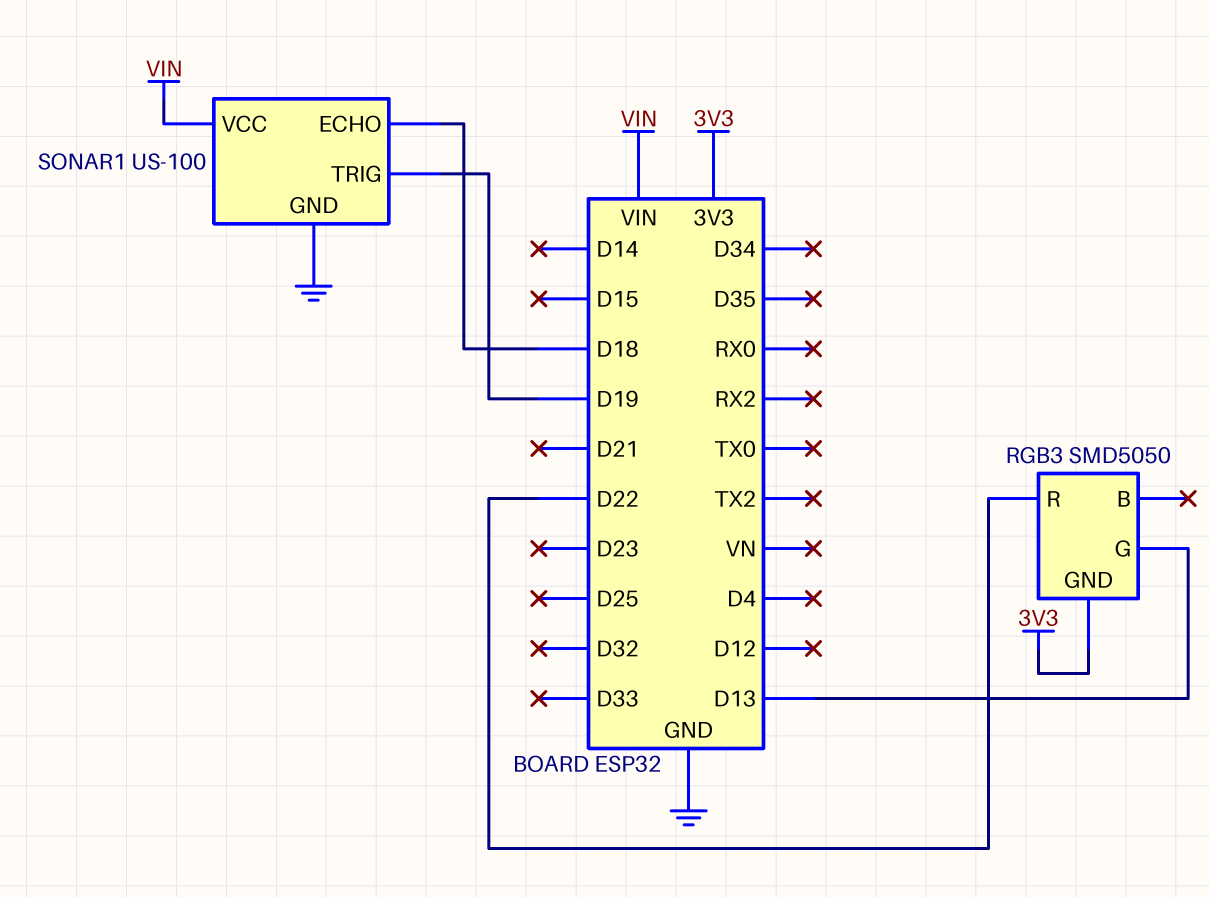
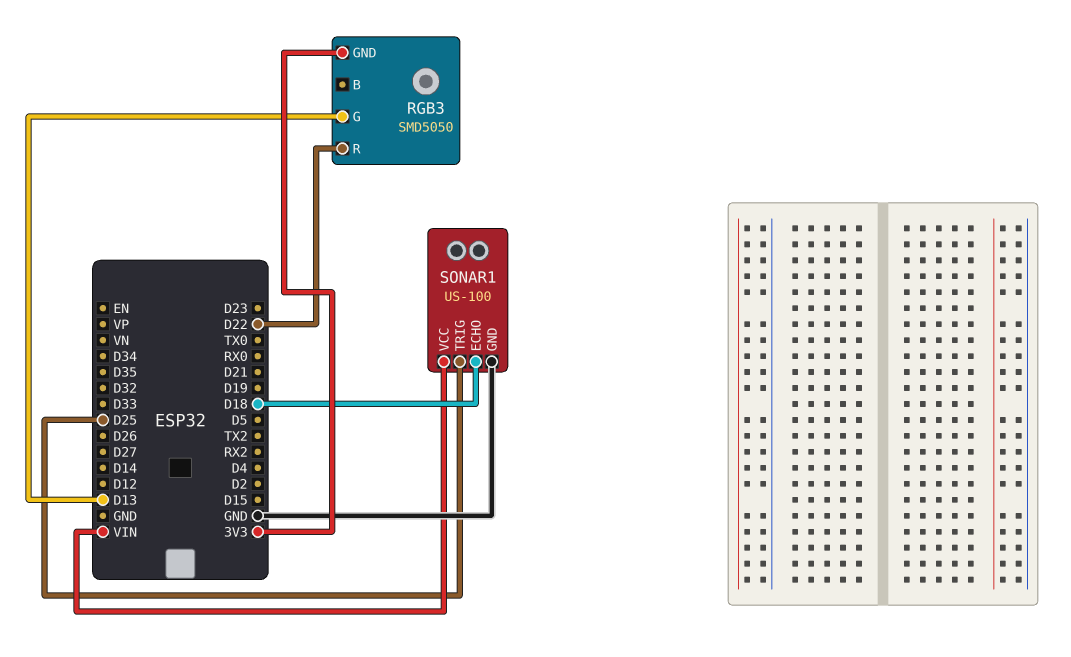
SONAR1 pin TRIG: D19 -> D25

